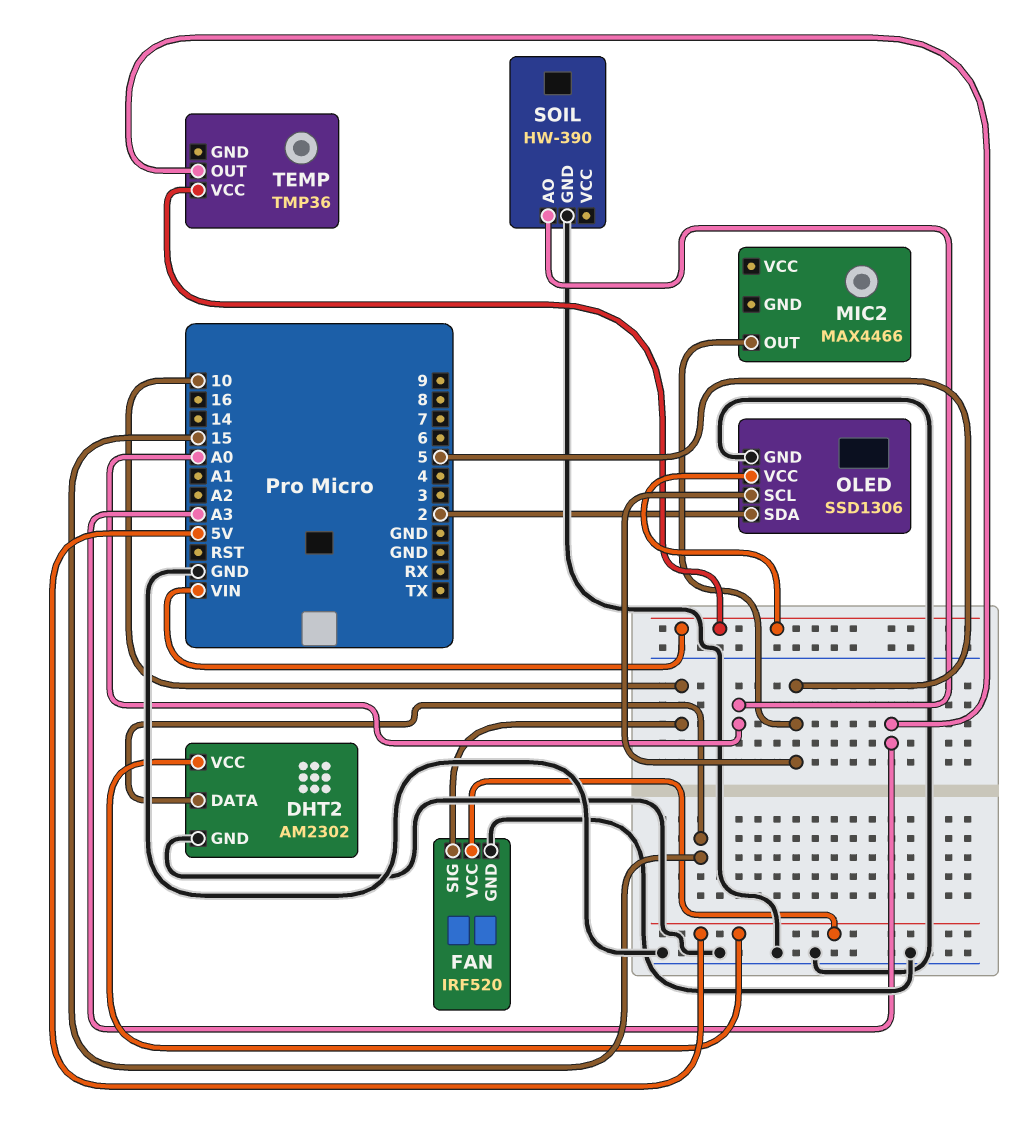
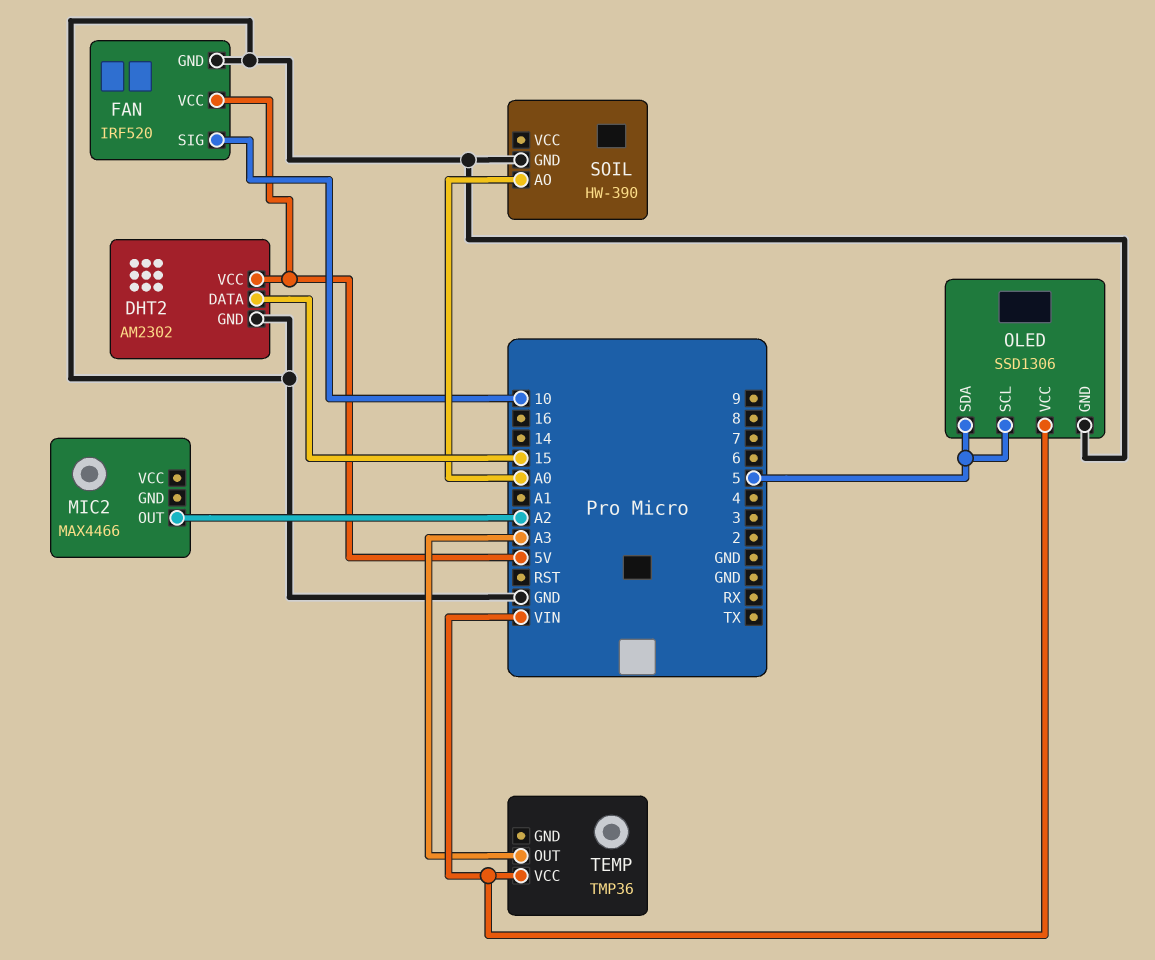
MIC2 pin OUT: 5 -> A2
OLED pin SDA: 2 -> 5

